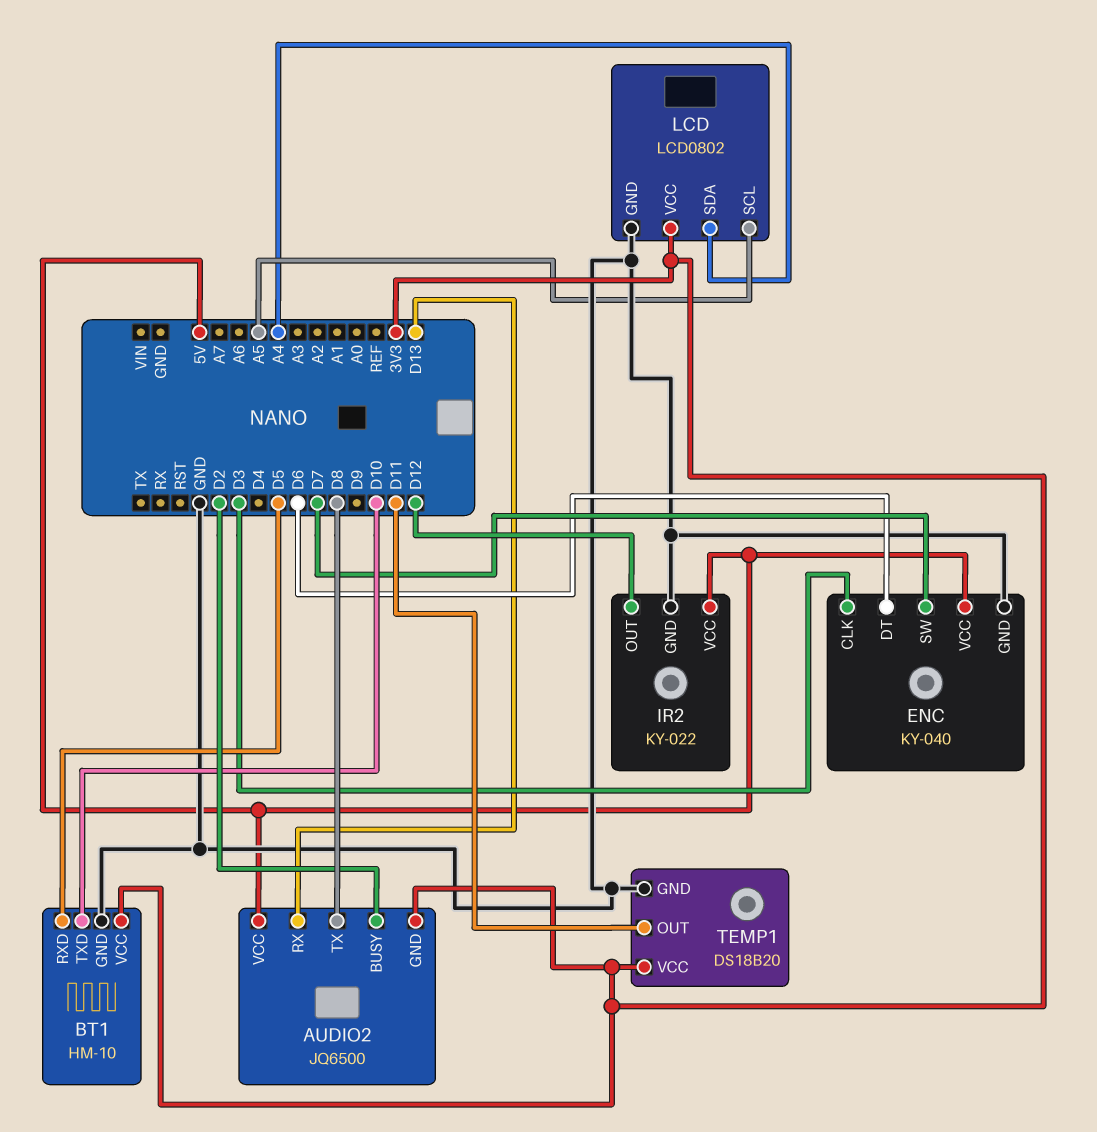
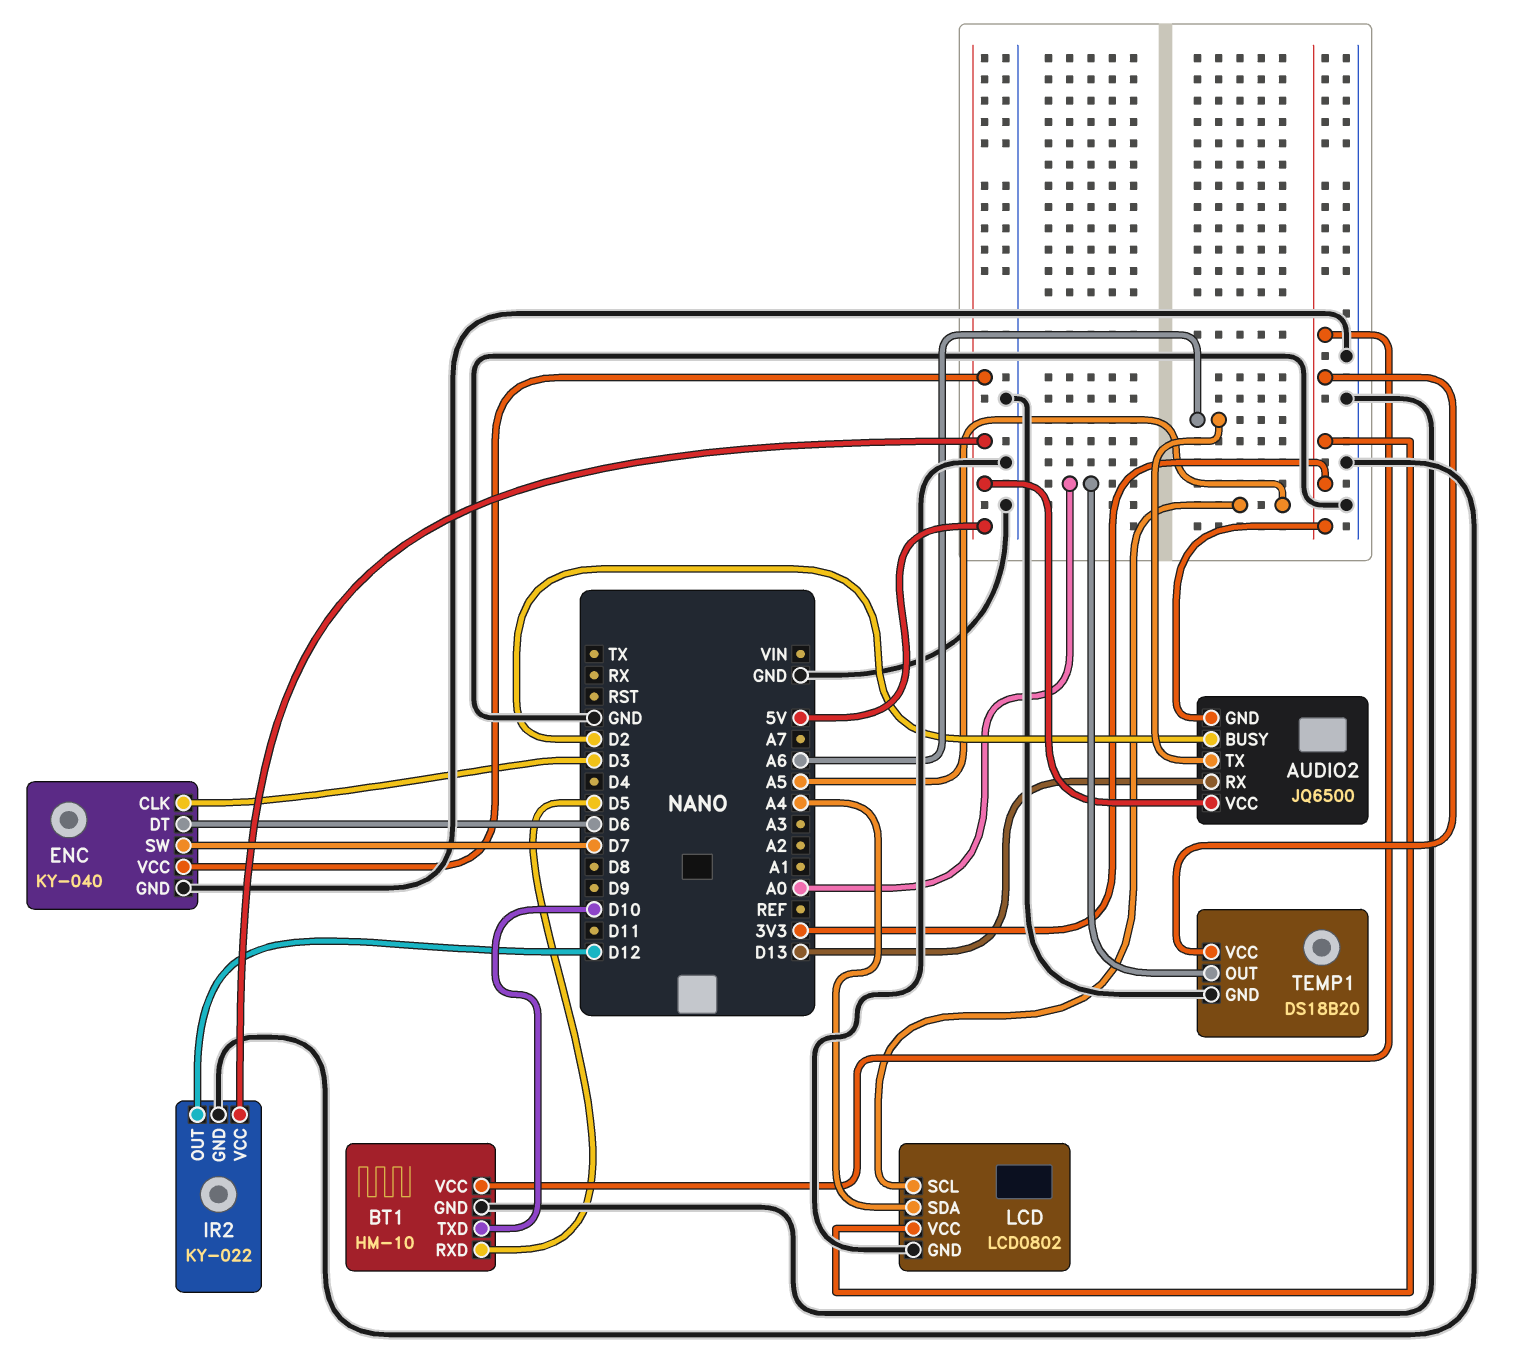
AUDIO2 pin TX: D8 -> A6
TEMP1 pin OUT: D11 -> A0

